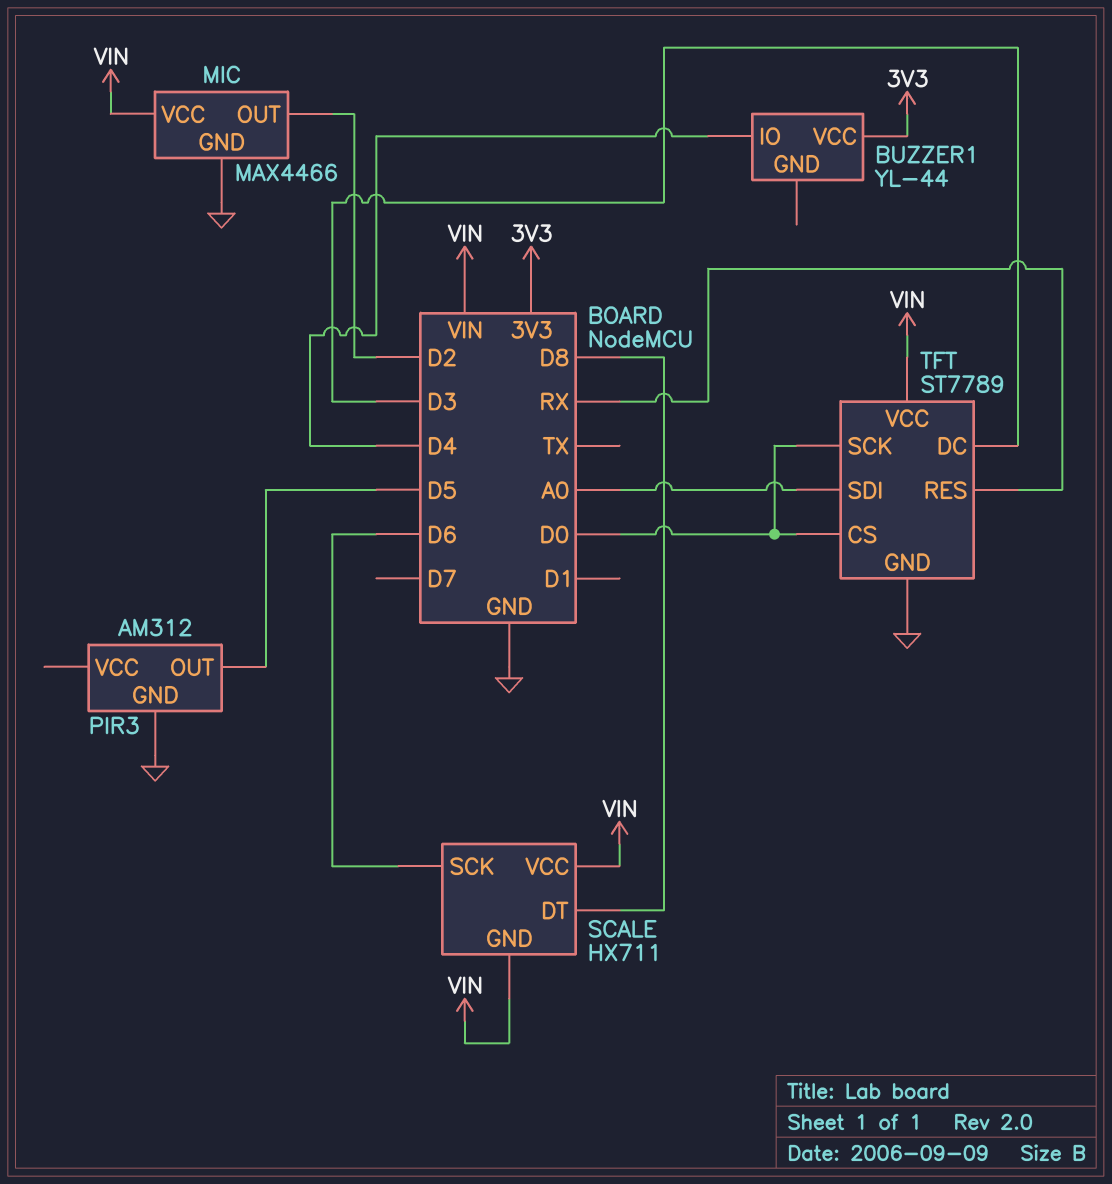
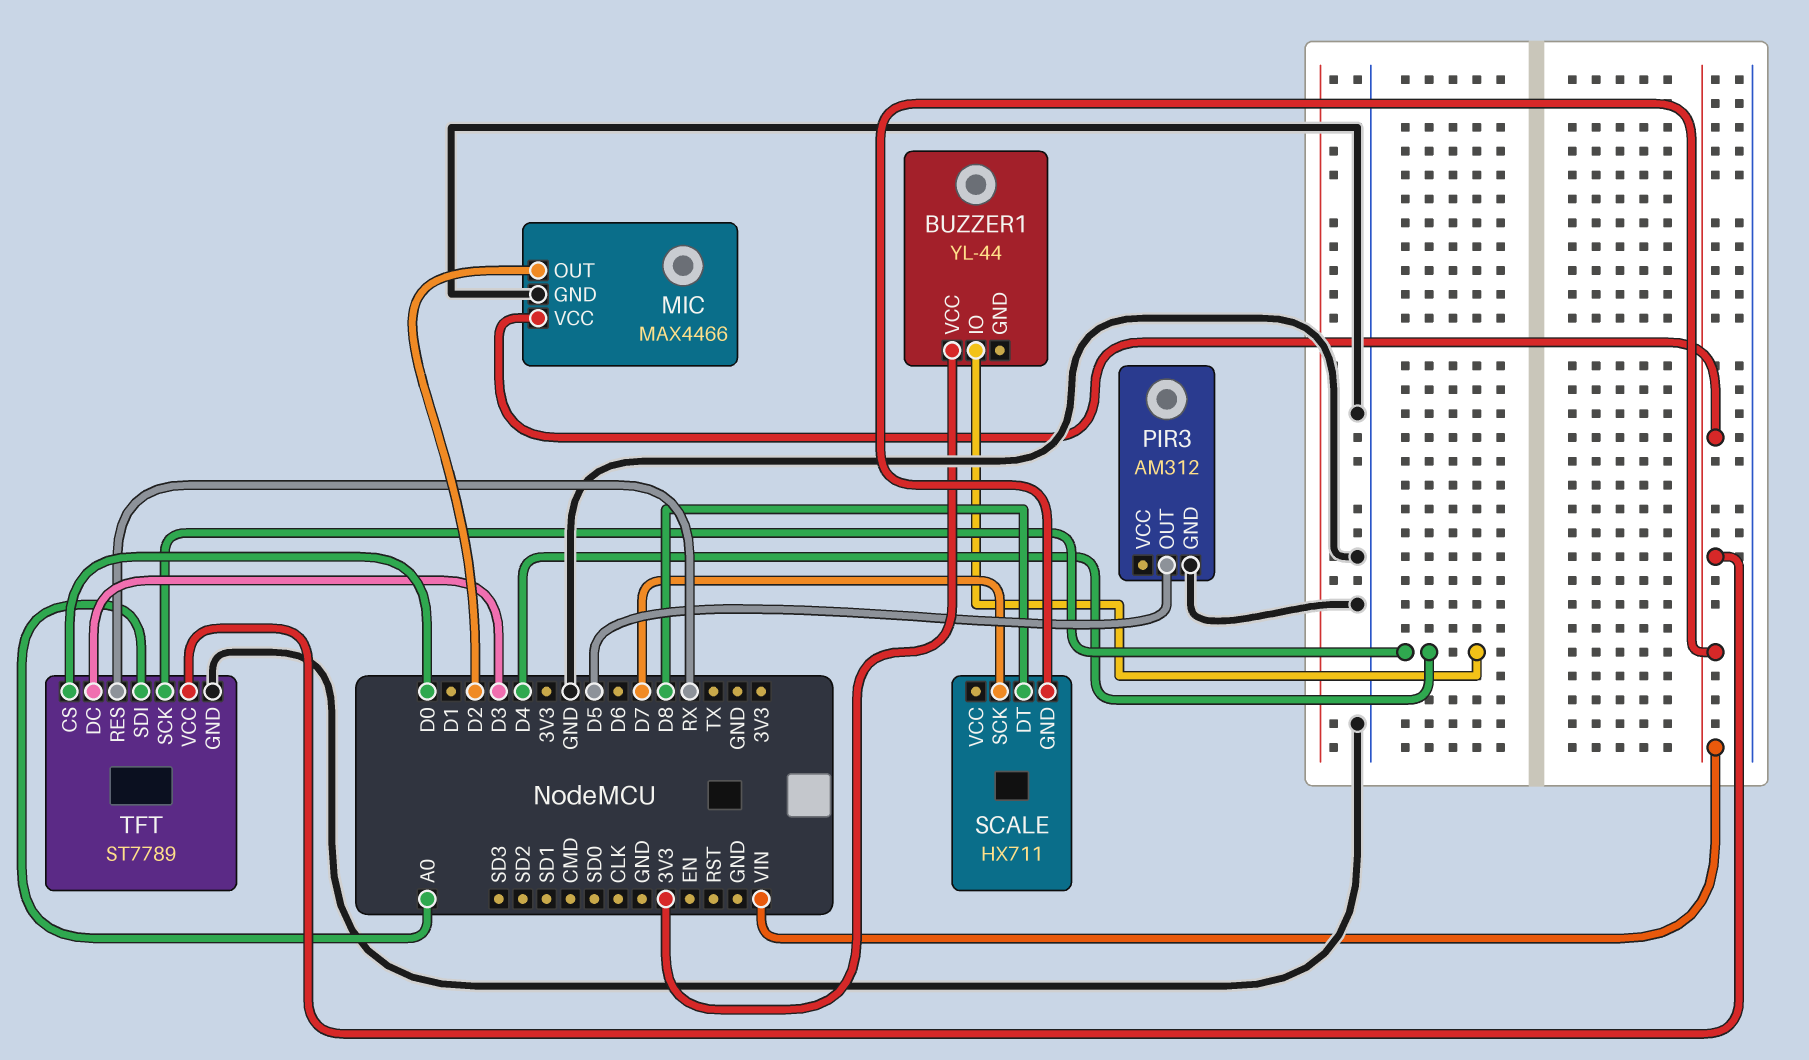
SCALE pin SCK: D6 -> D7
SCALE pin VCC: VIN -> none
TFT pin SCK: D0 -> D4

